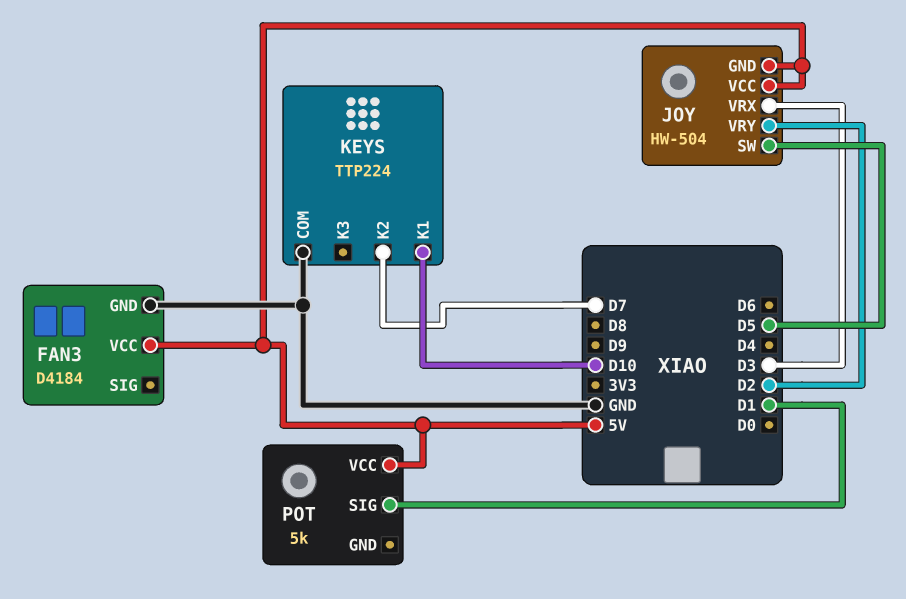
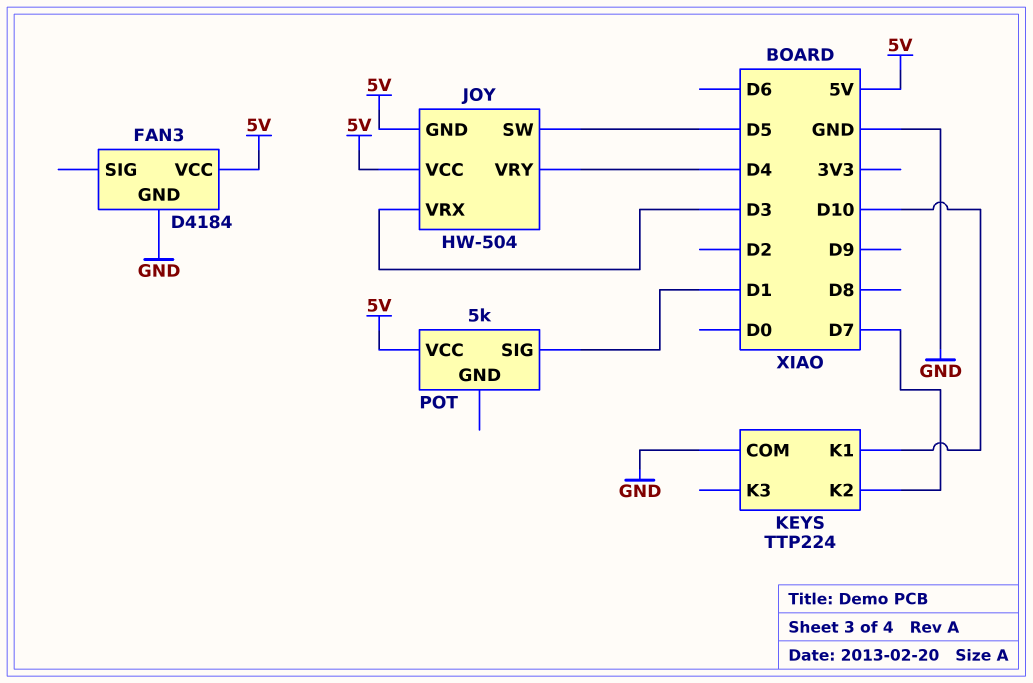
JOY pin VRY: D2 -> D4

